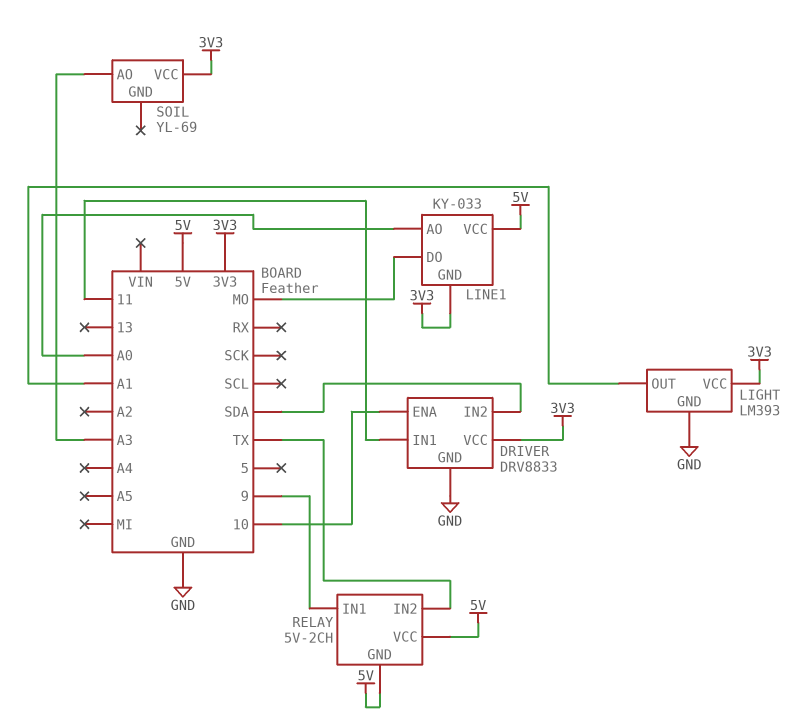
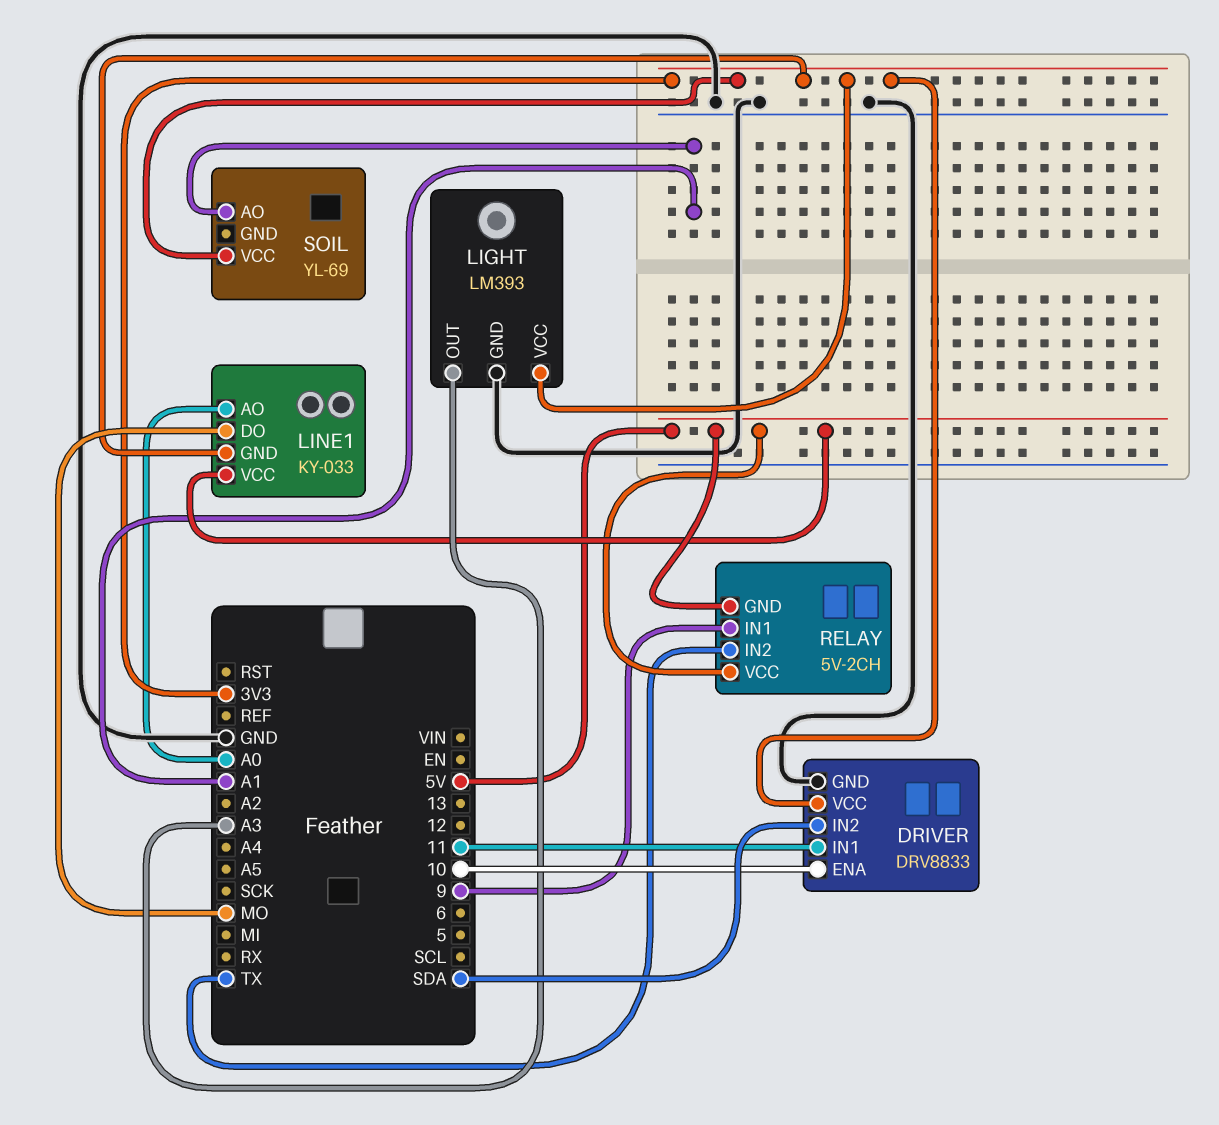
LIGHT pin OUT: A1 -> A3
SOIL pin AO: A3 -> A1

